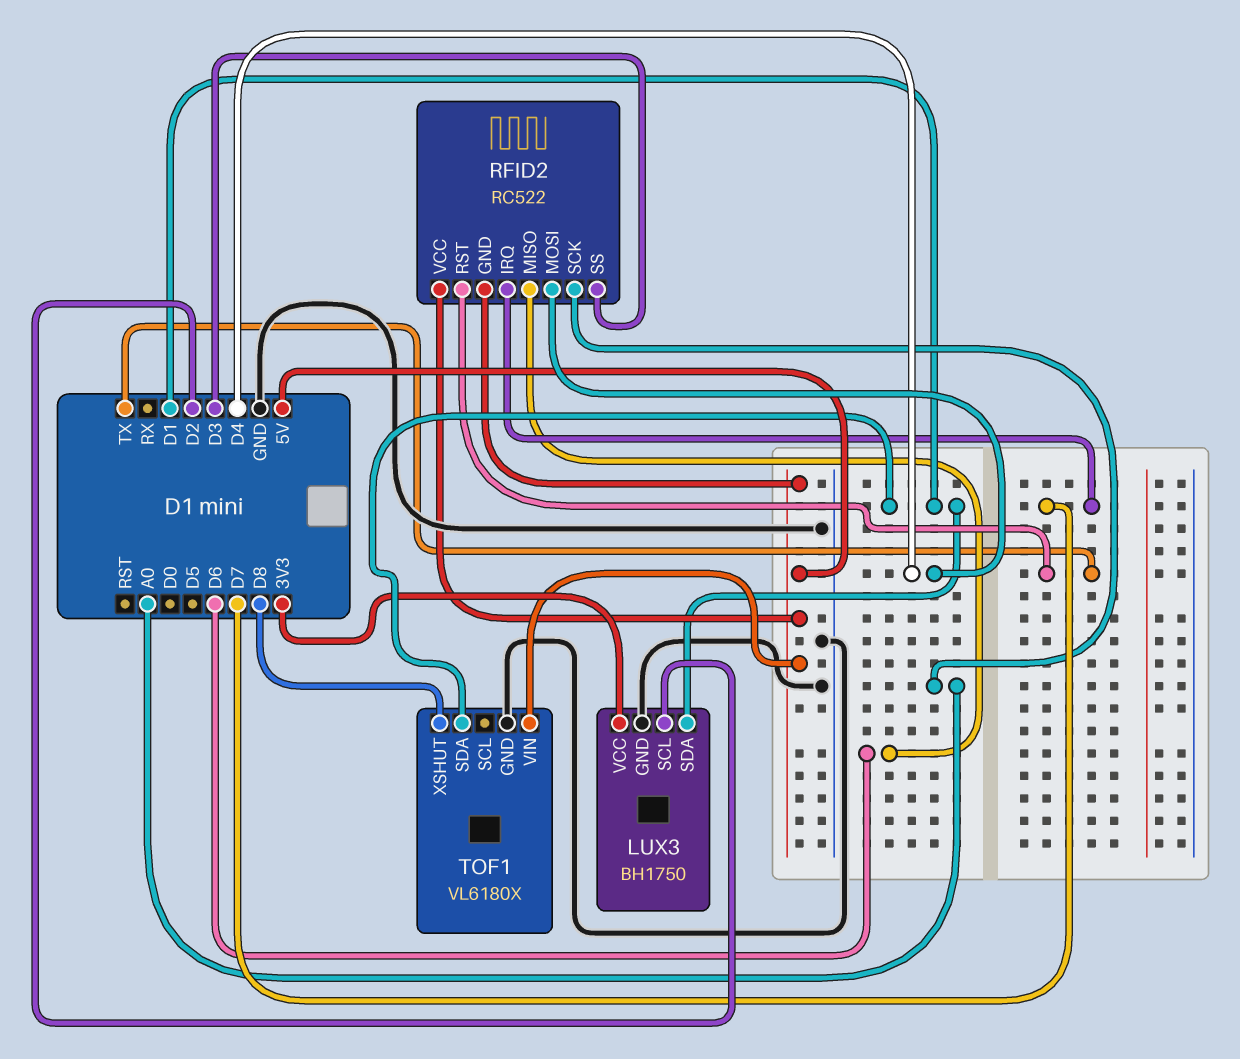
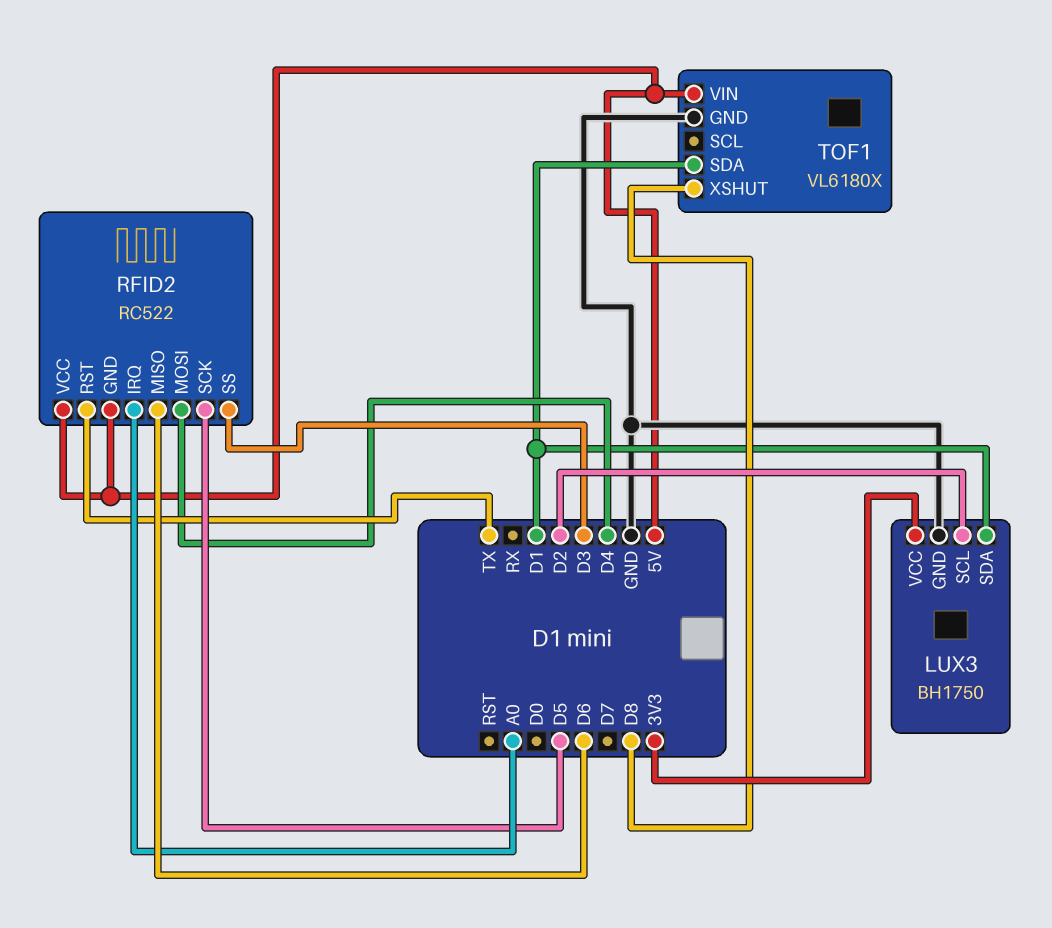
RFID2 pin IRQ: D7 -> A0
RFID2 pin SCK: A0 -> D5

